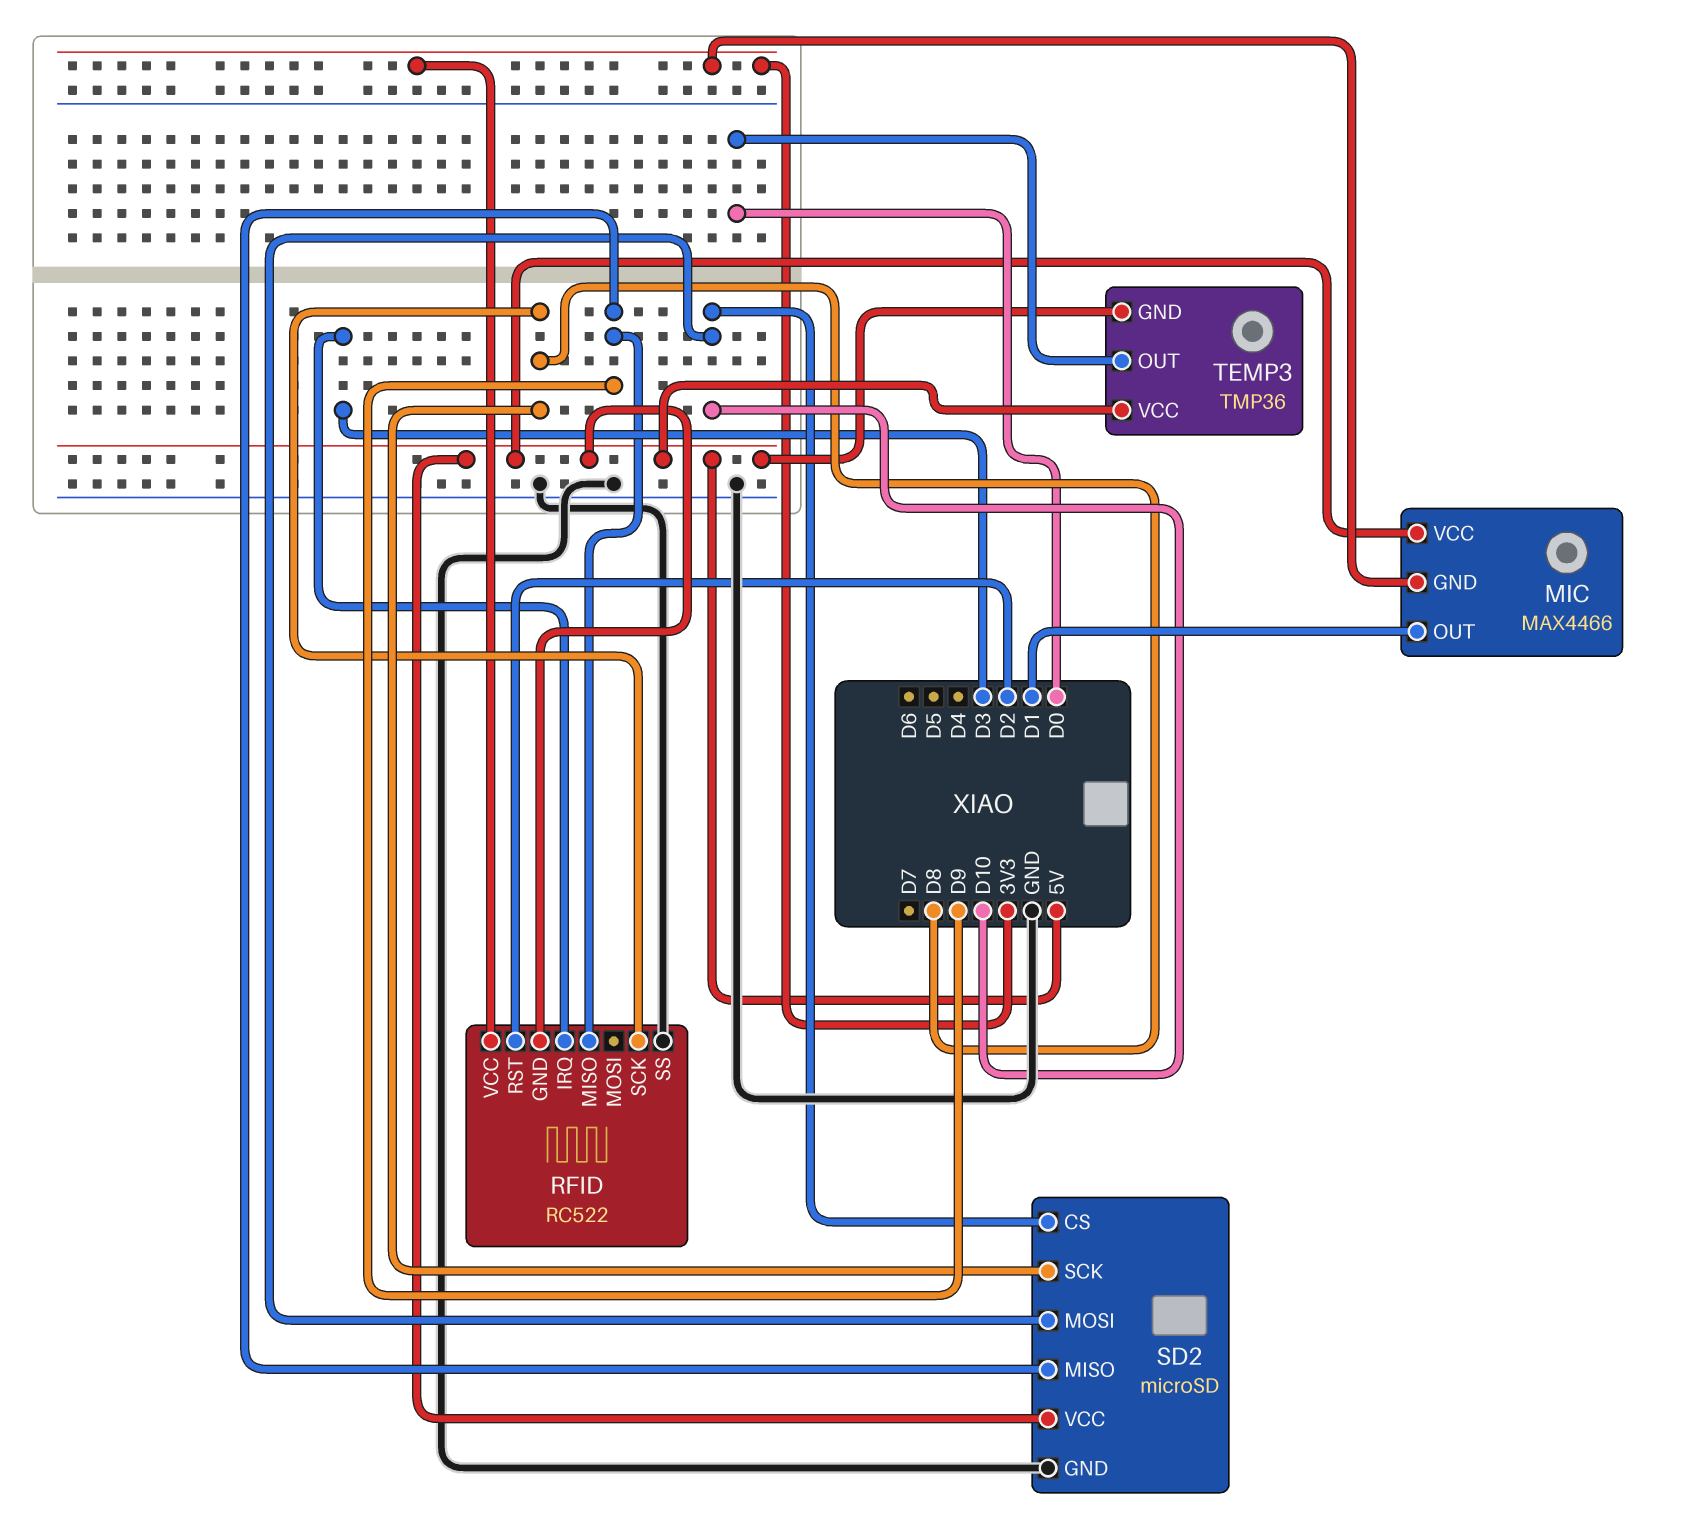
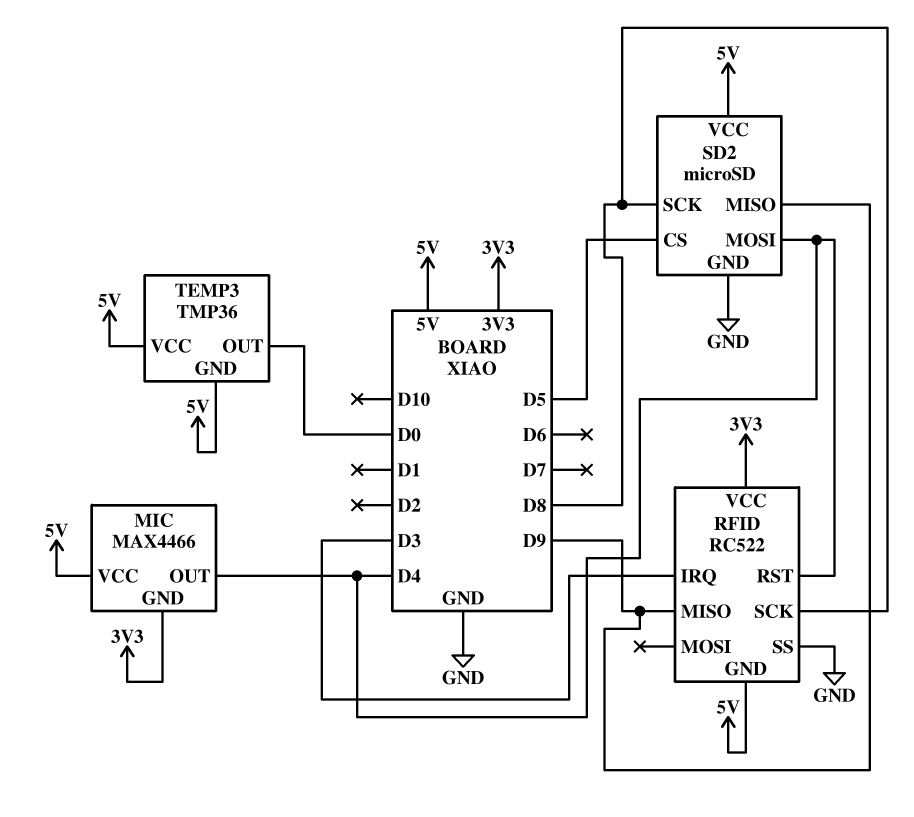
MIC pin OUT: D1 -> D4
RFID pin RST: D2 -> D4
SD2 pin CS: D10 -> D5
SD2 pin MOSI: D10 -> D4

